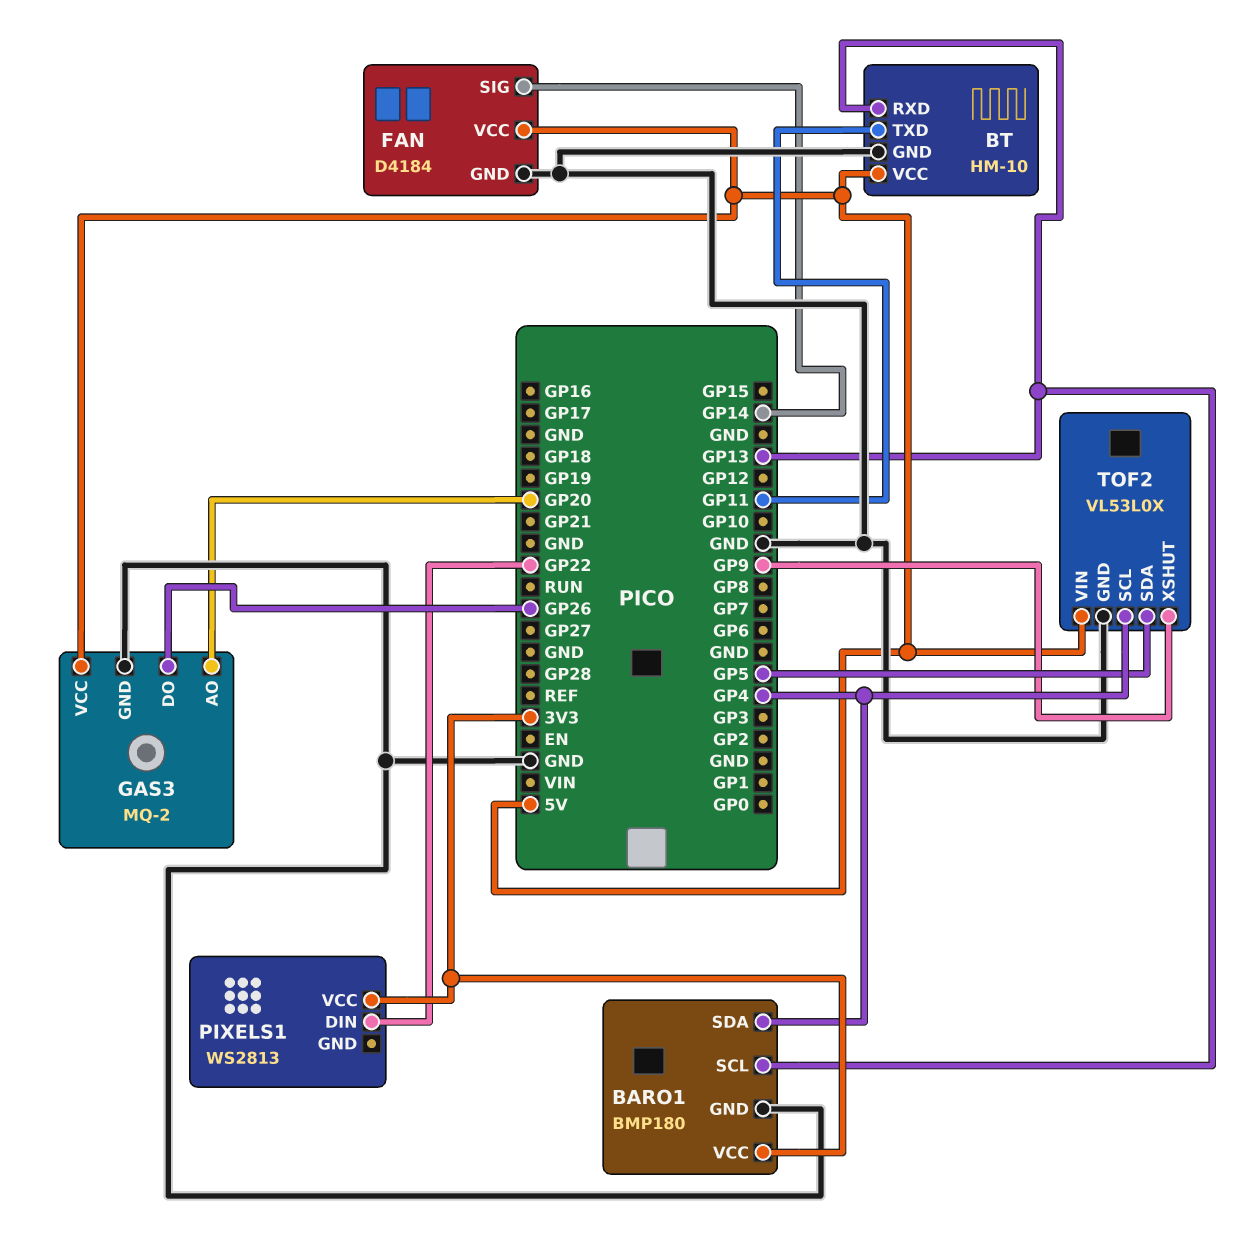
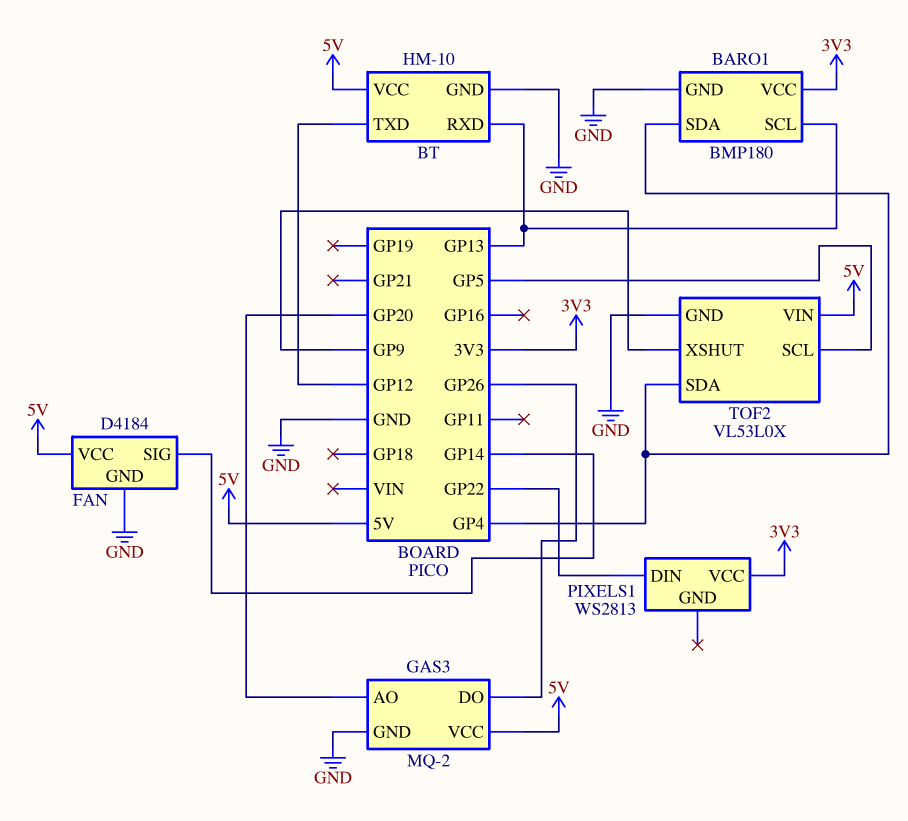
BT pin TXD: GP11 -> GP12
TOF2 pin SCL: GP4 -> GP5
TOF2 pin SDA: GP5 -> GP4

